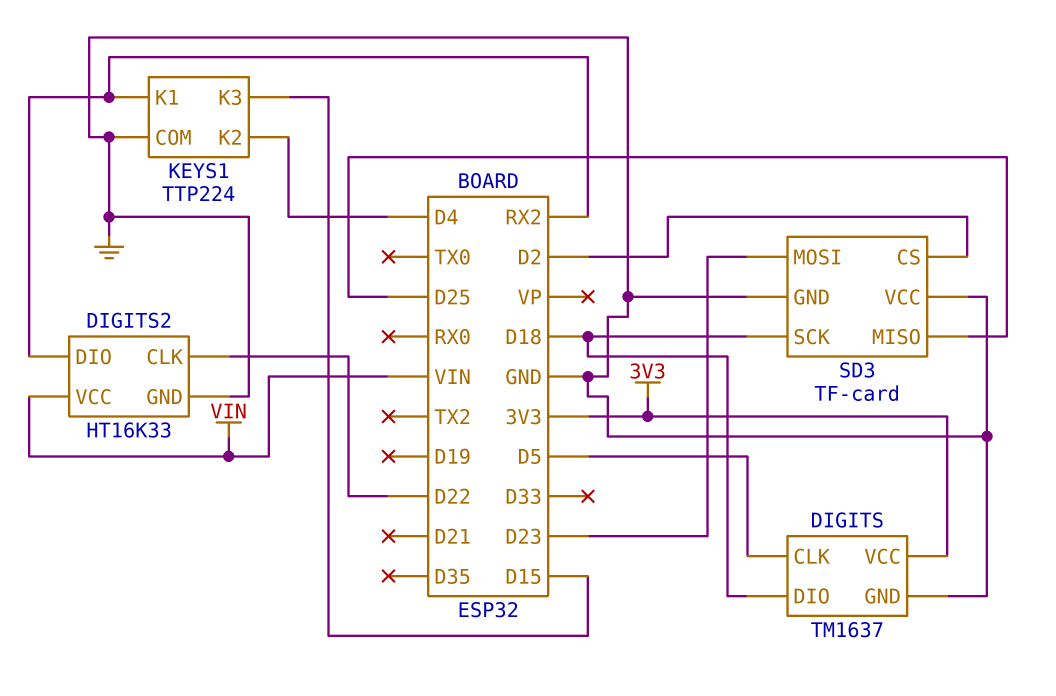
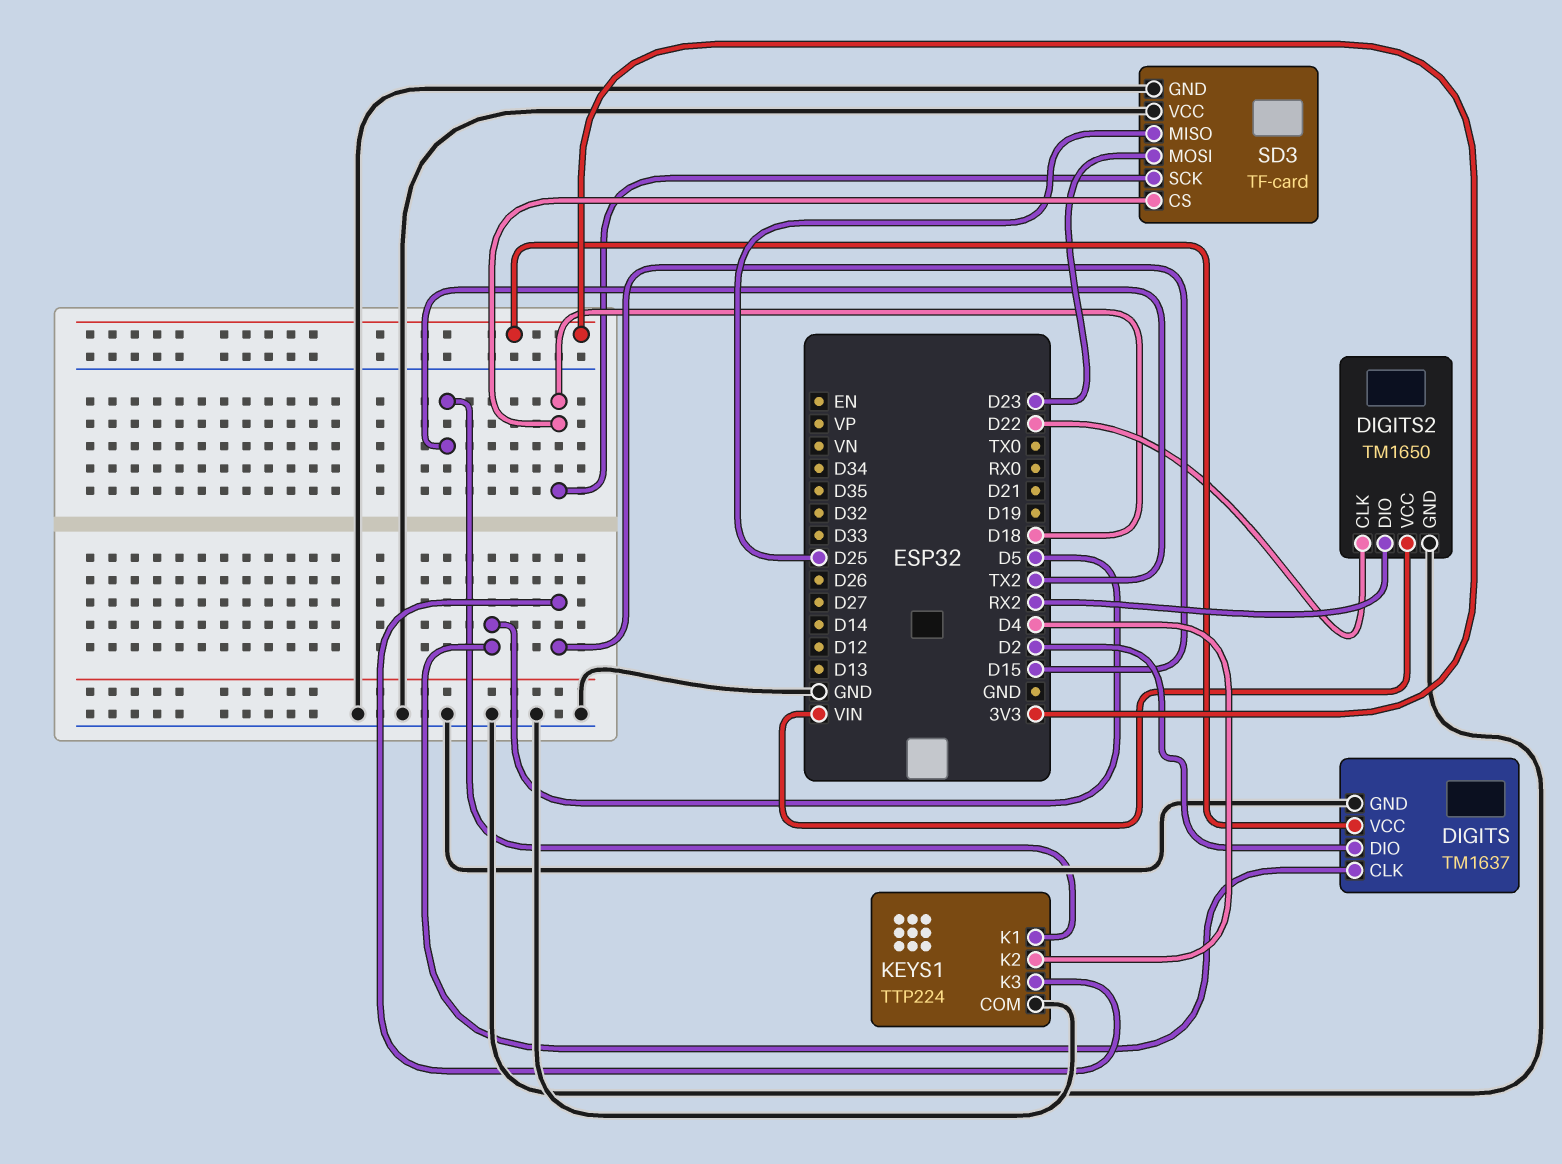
DIGITS pin DIO: D18 -> D2
DIGITS2: HT16K33 -> TM1650
KEYS1 pin K1: RX2 -> TX2
SD3 pin CS: D2 -> D18

